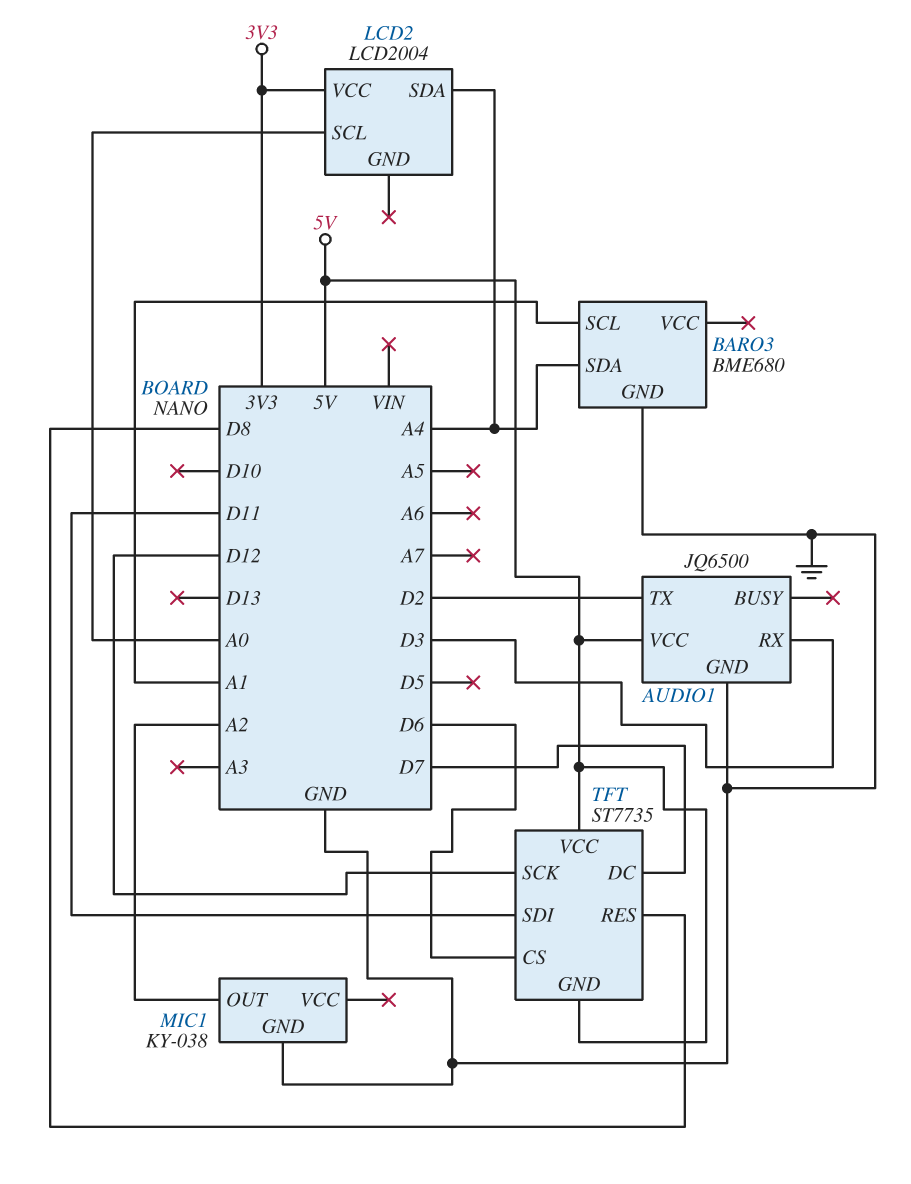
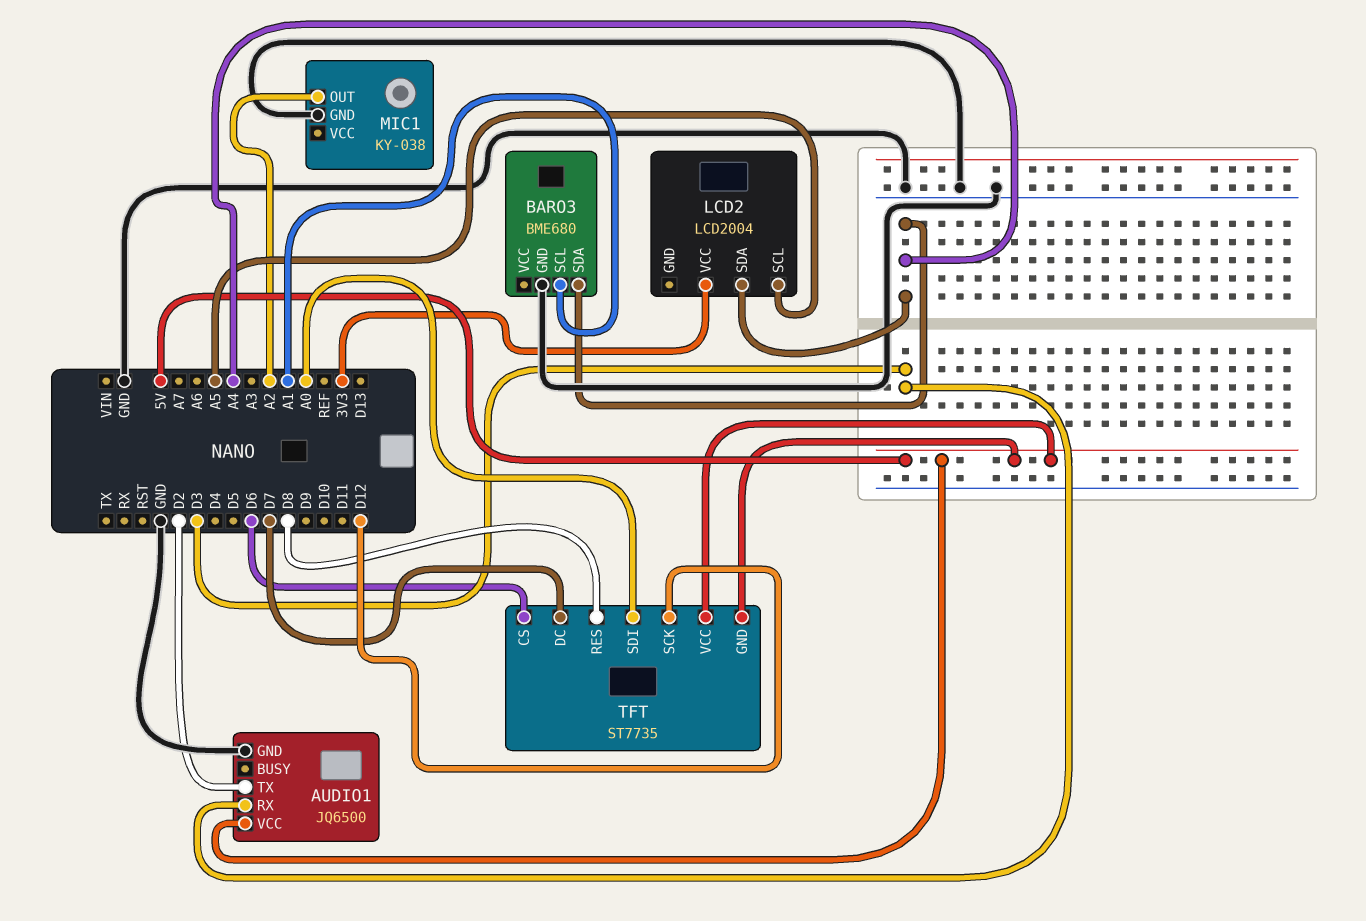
LCD2 pin SCL: A0 -> A5
TFT pin SDI: D11 -> A0

